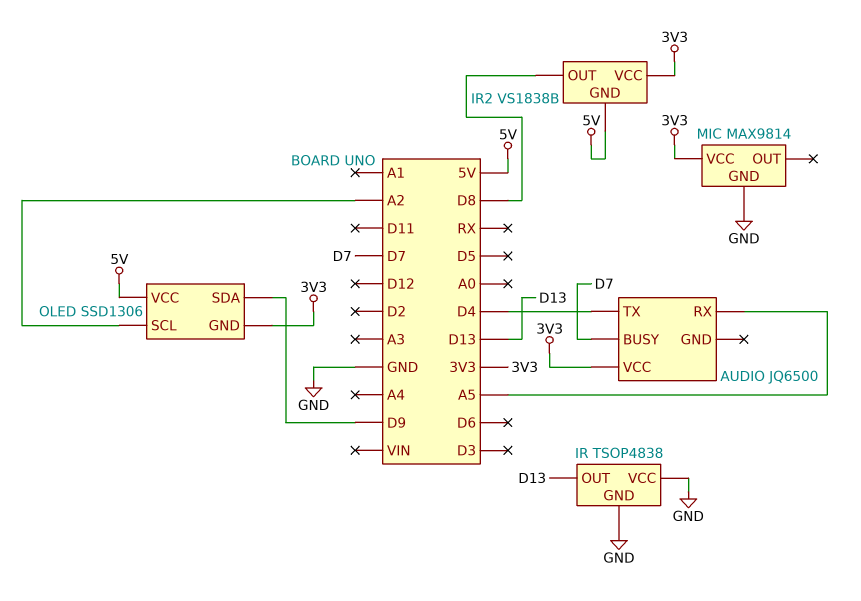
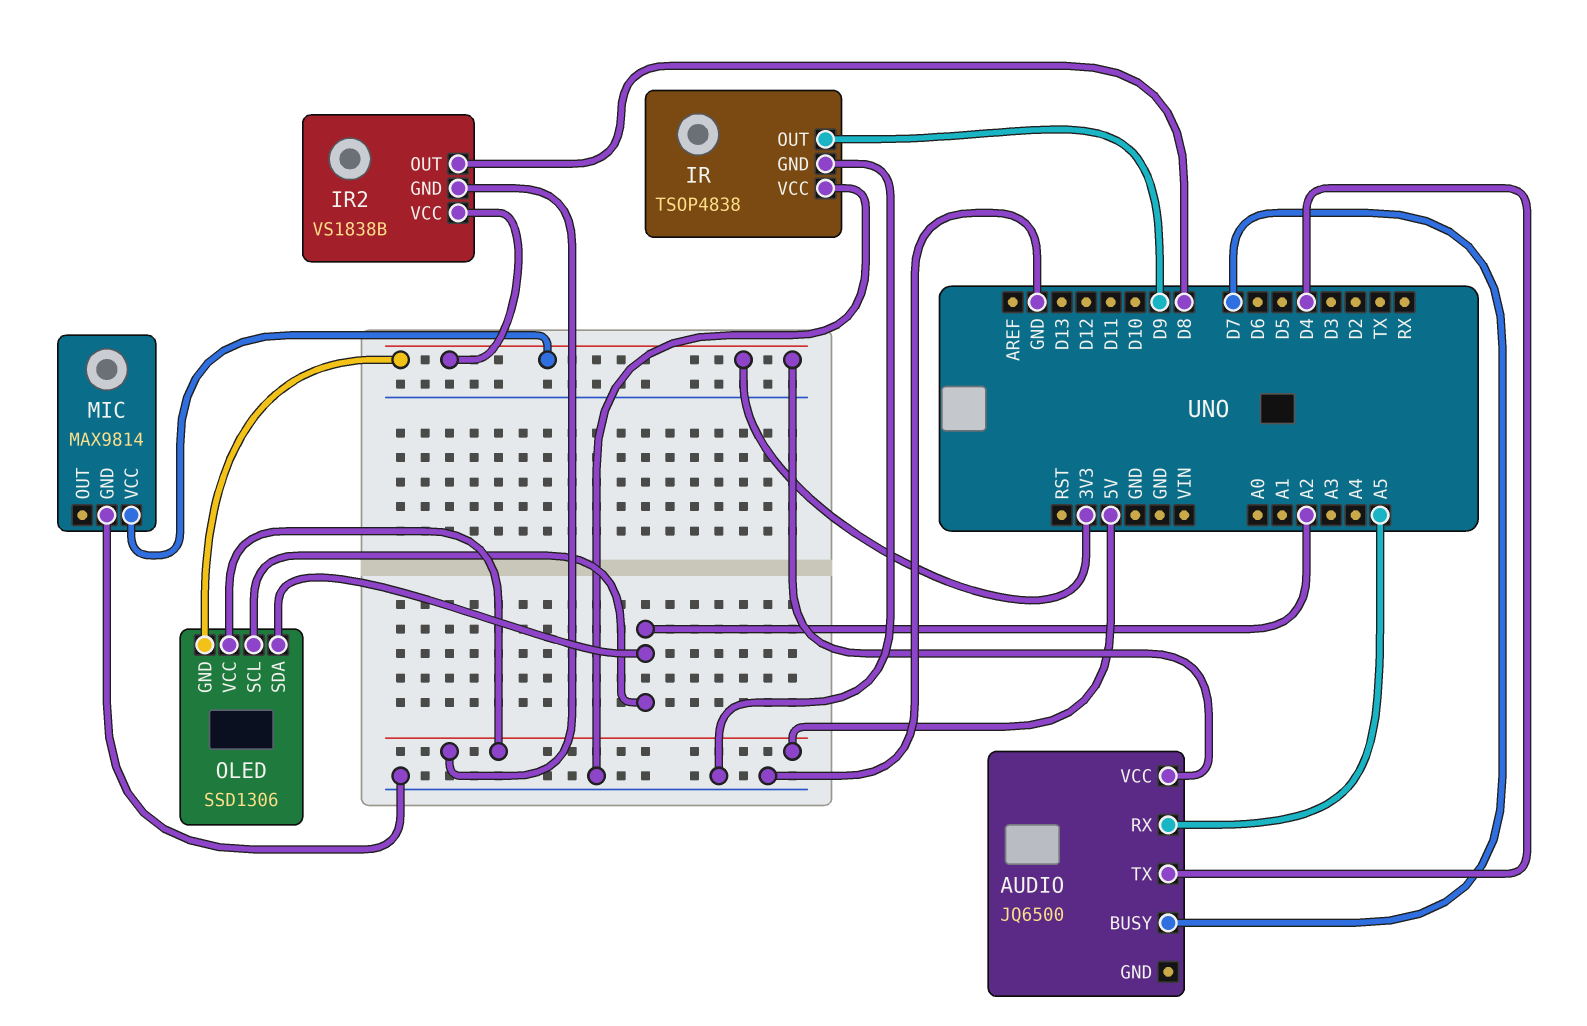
IR pin OUT: D13 -> D9
OLED pin SDA: D9 -> A2

